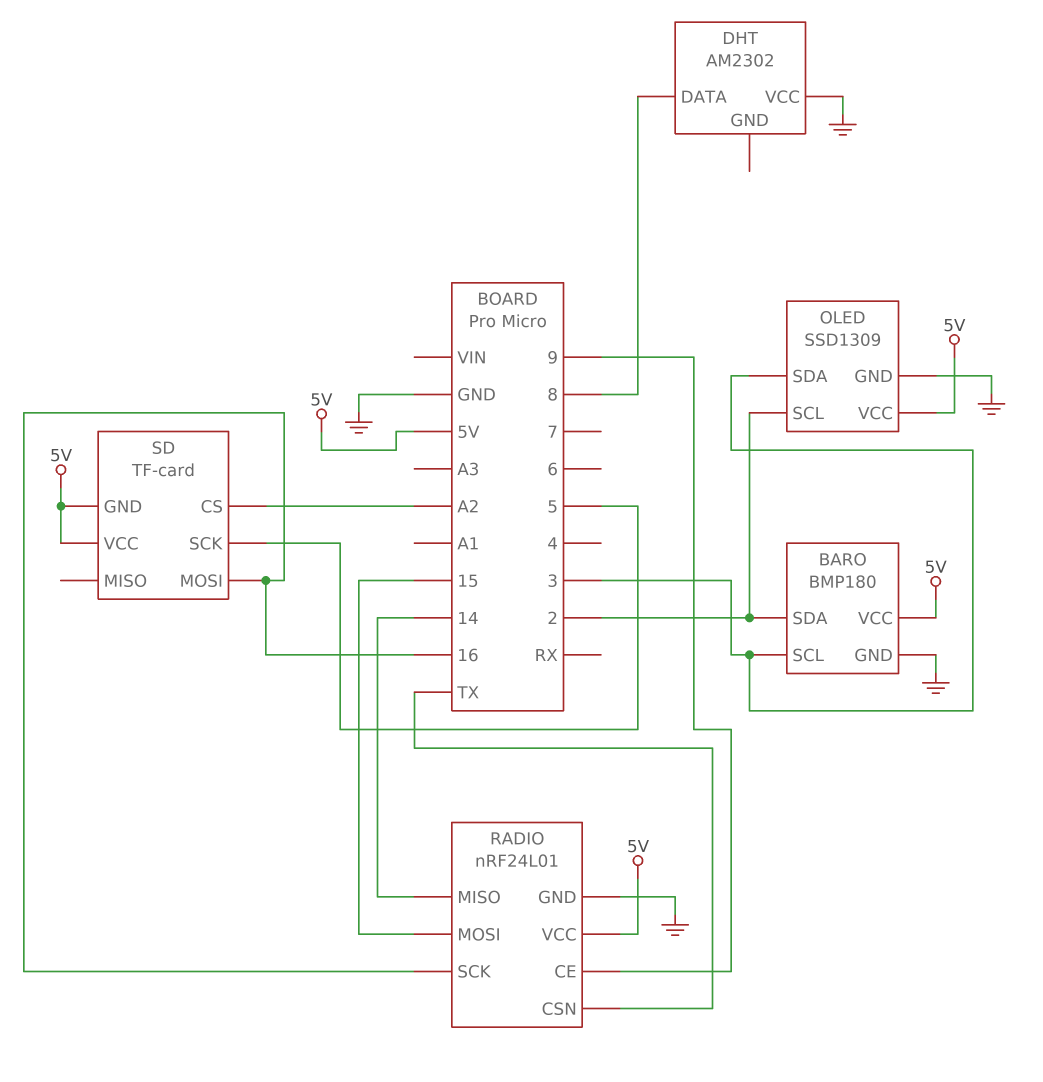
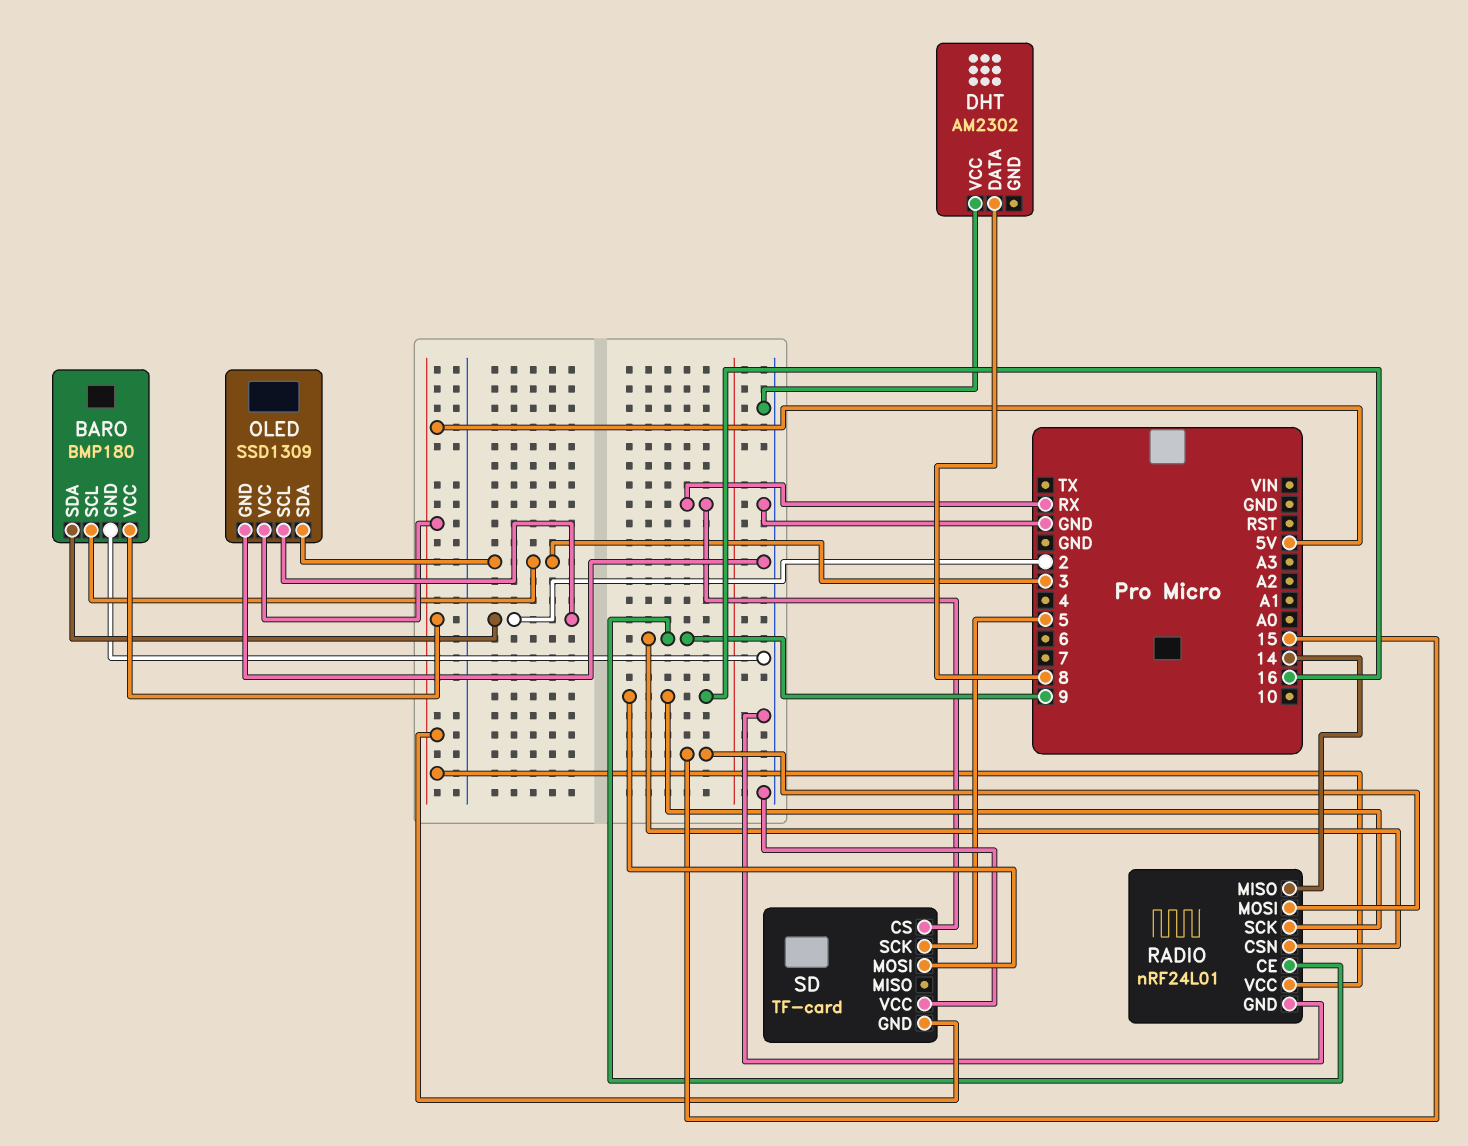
RADIO pin CSN: TX -> 9
SD pin CS: A2 -> RX
SD pin VCC: 5V -> GND

